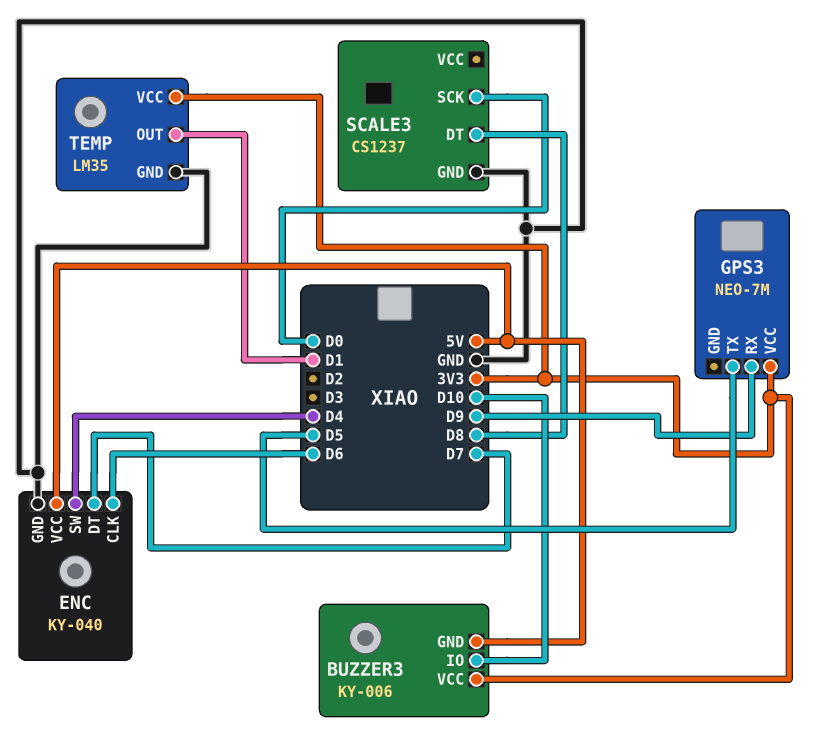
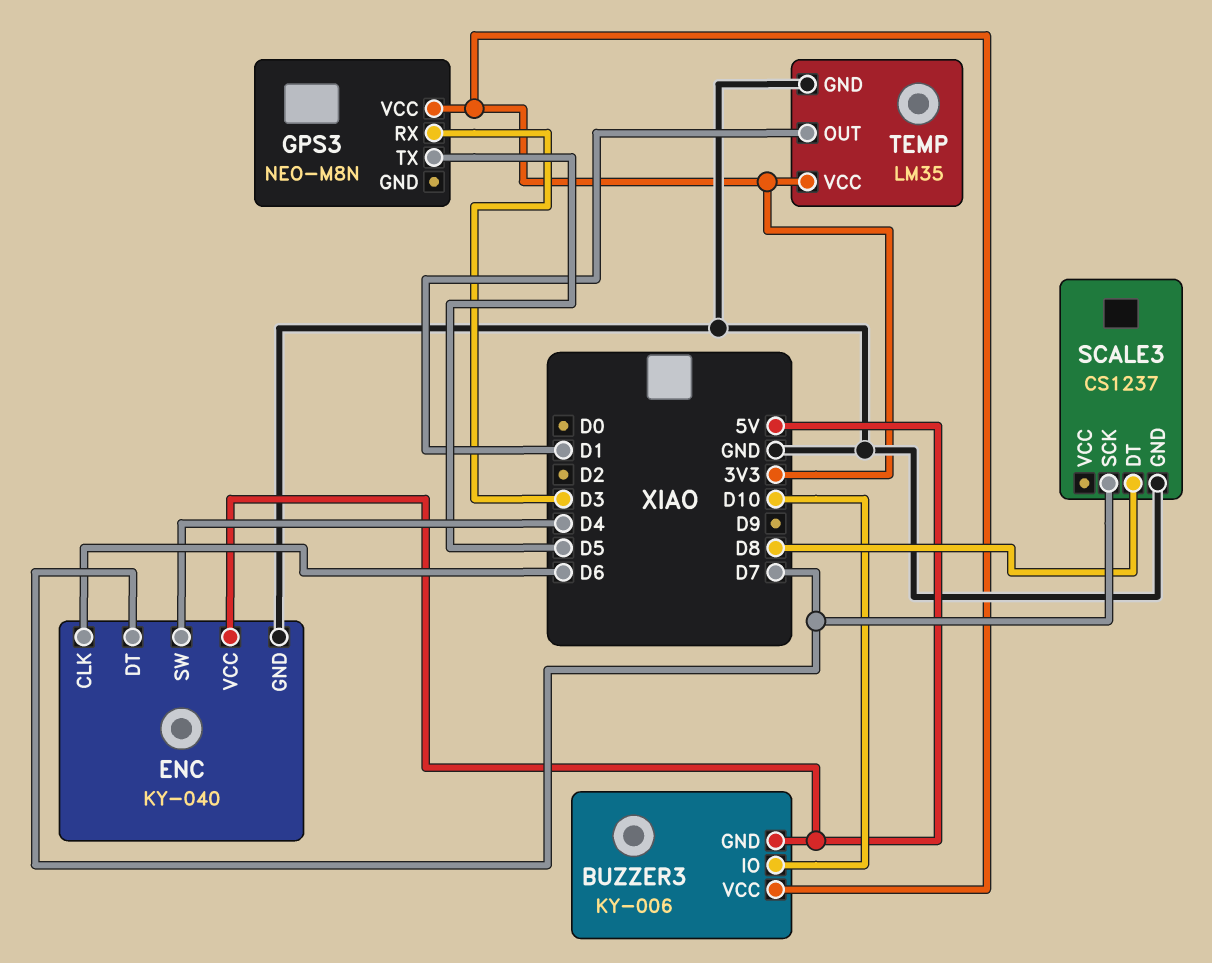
GPS3: NEO-7M -> NEO-M8N
GPS3 pin RX: D9 -> D3
SCALE3 pin SCK: D0 -> D7

